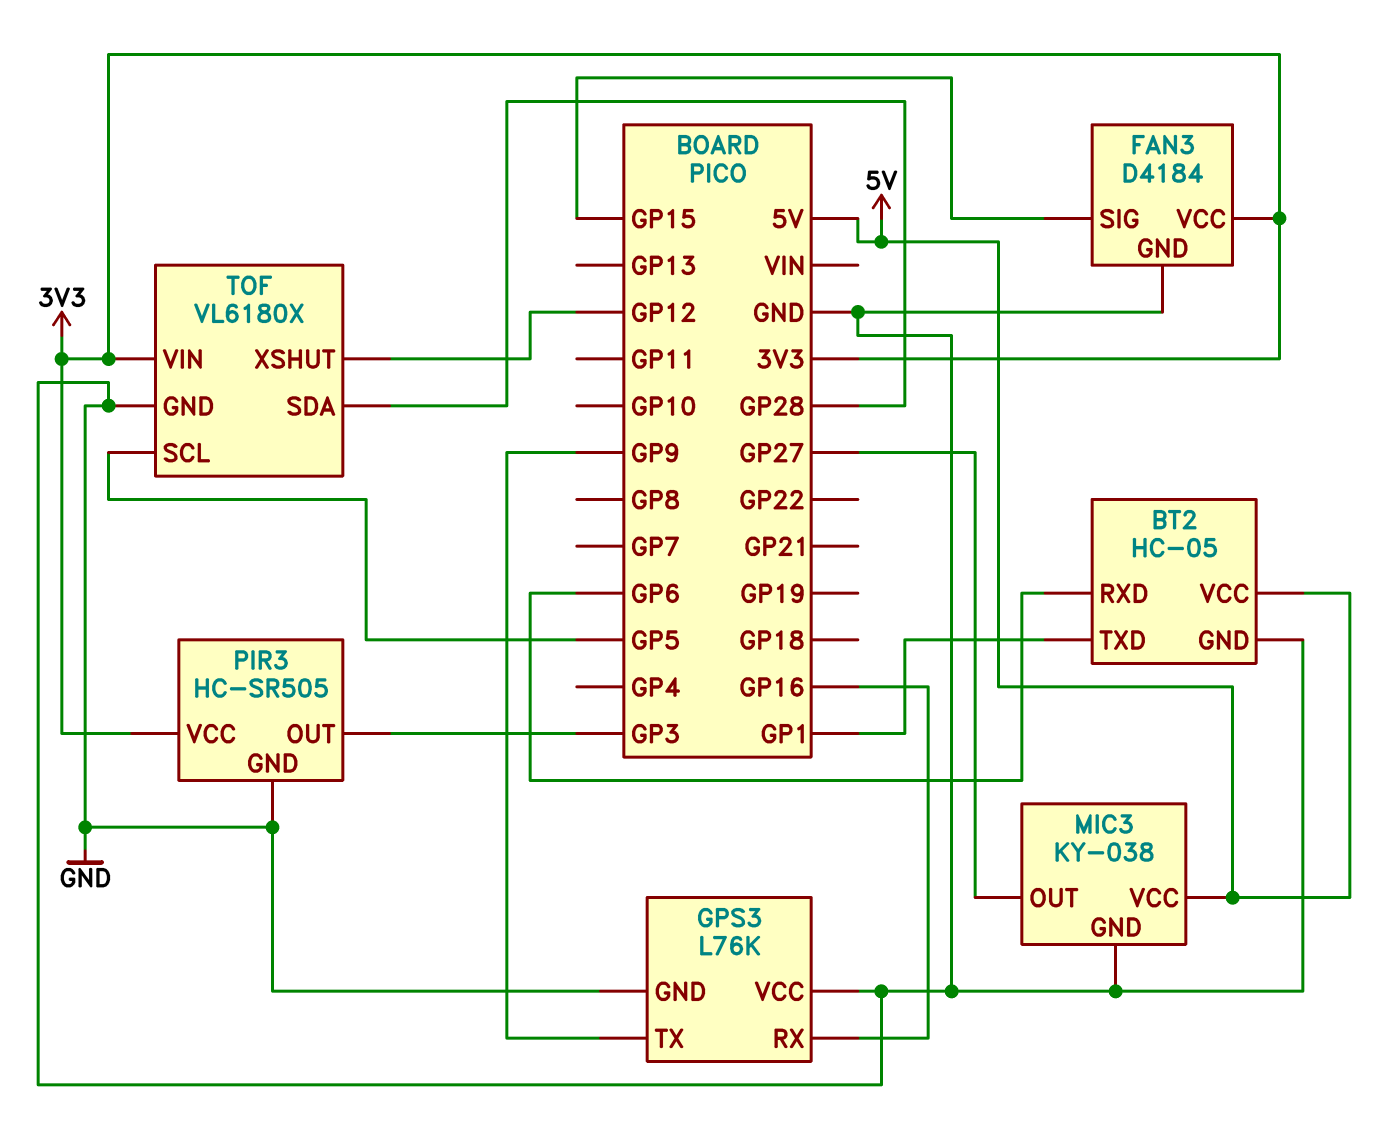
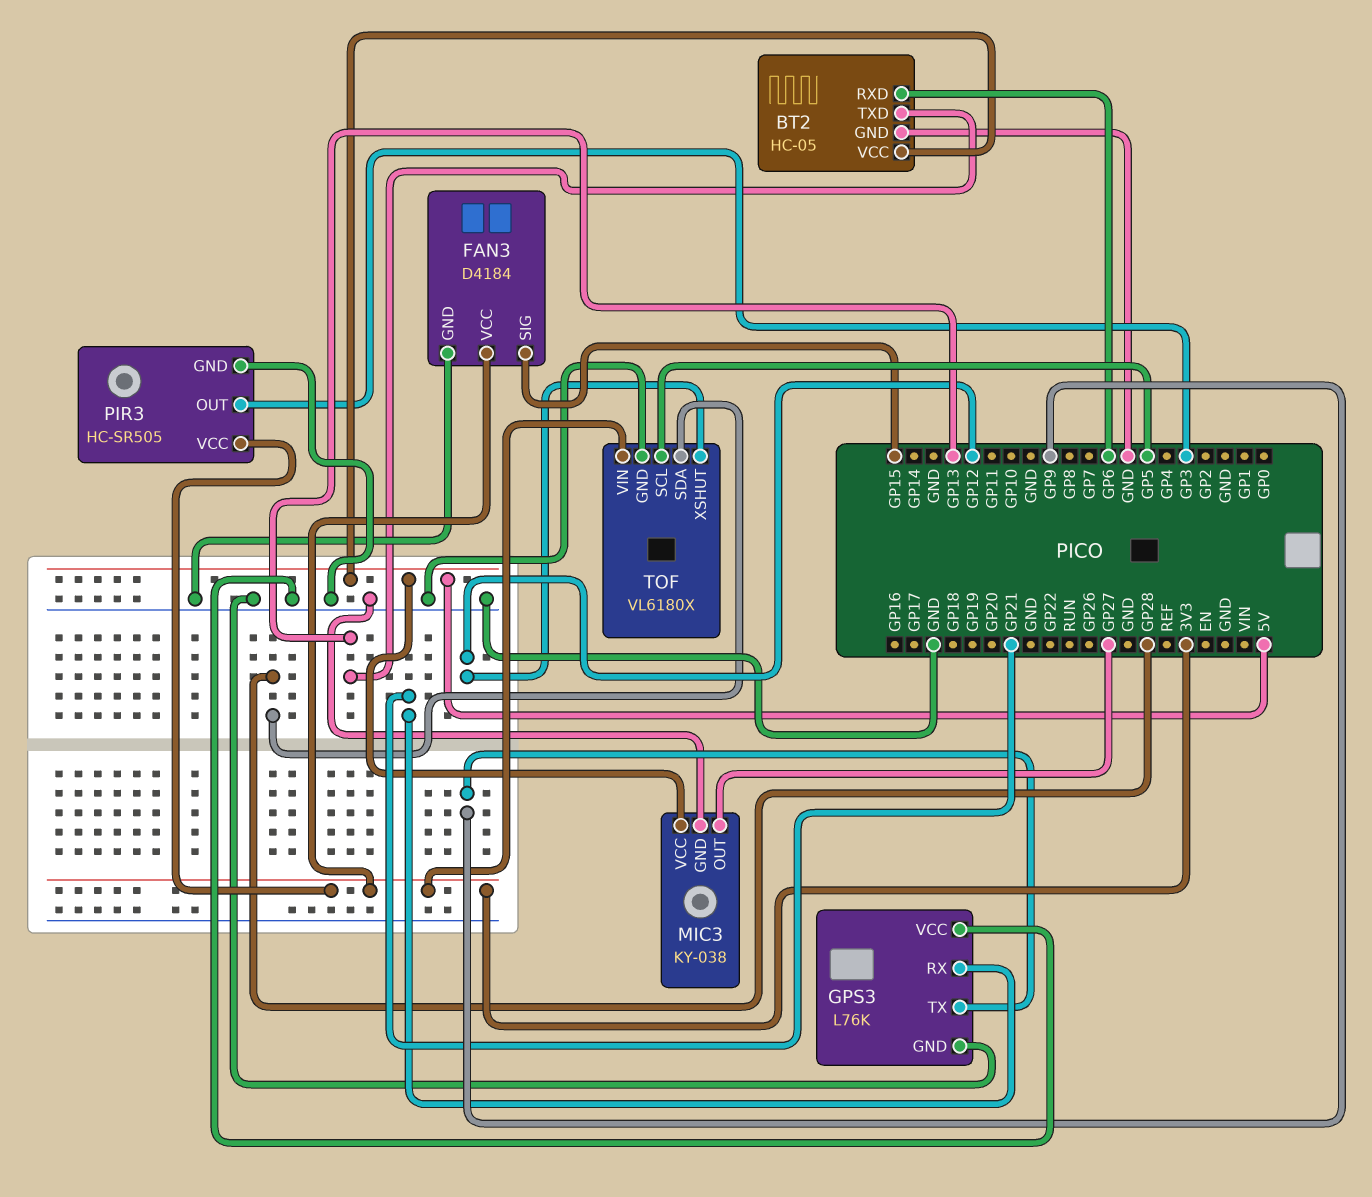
BT2 pin TXD: GP1 -> GP13
GPS3 pin RX: GP16 -> GP21

